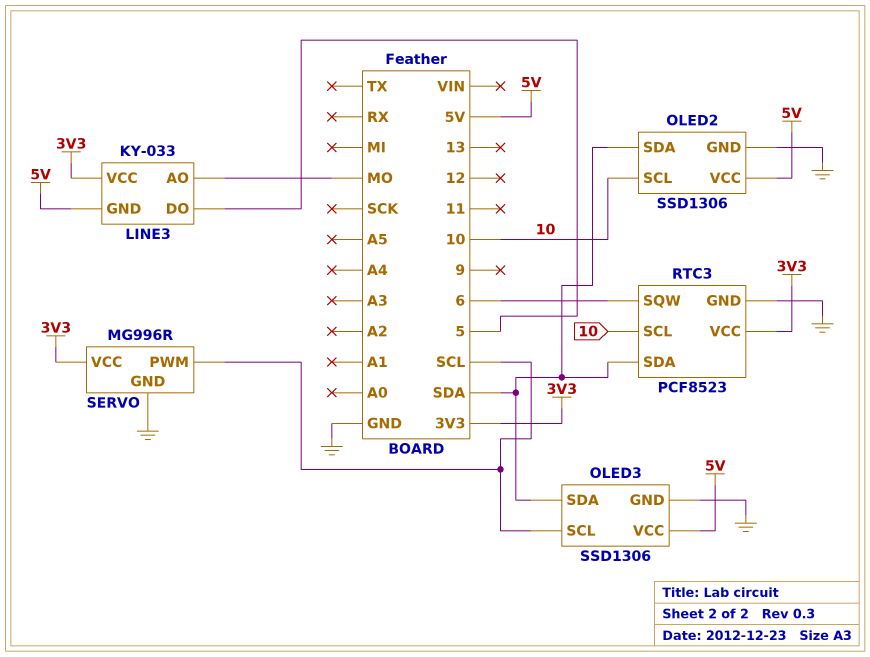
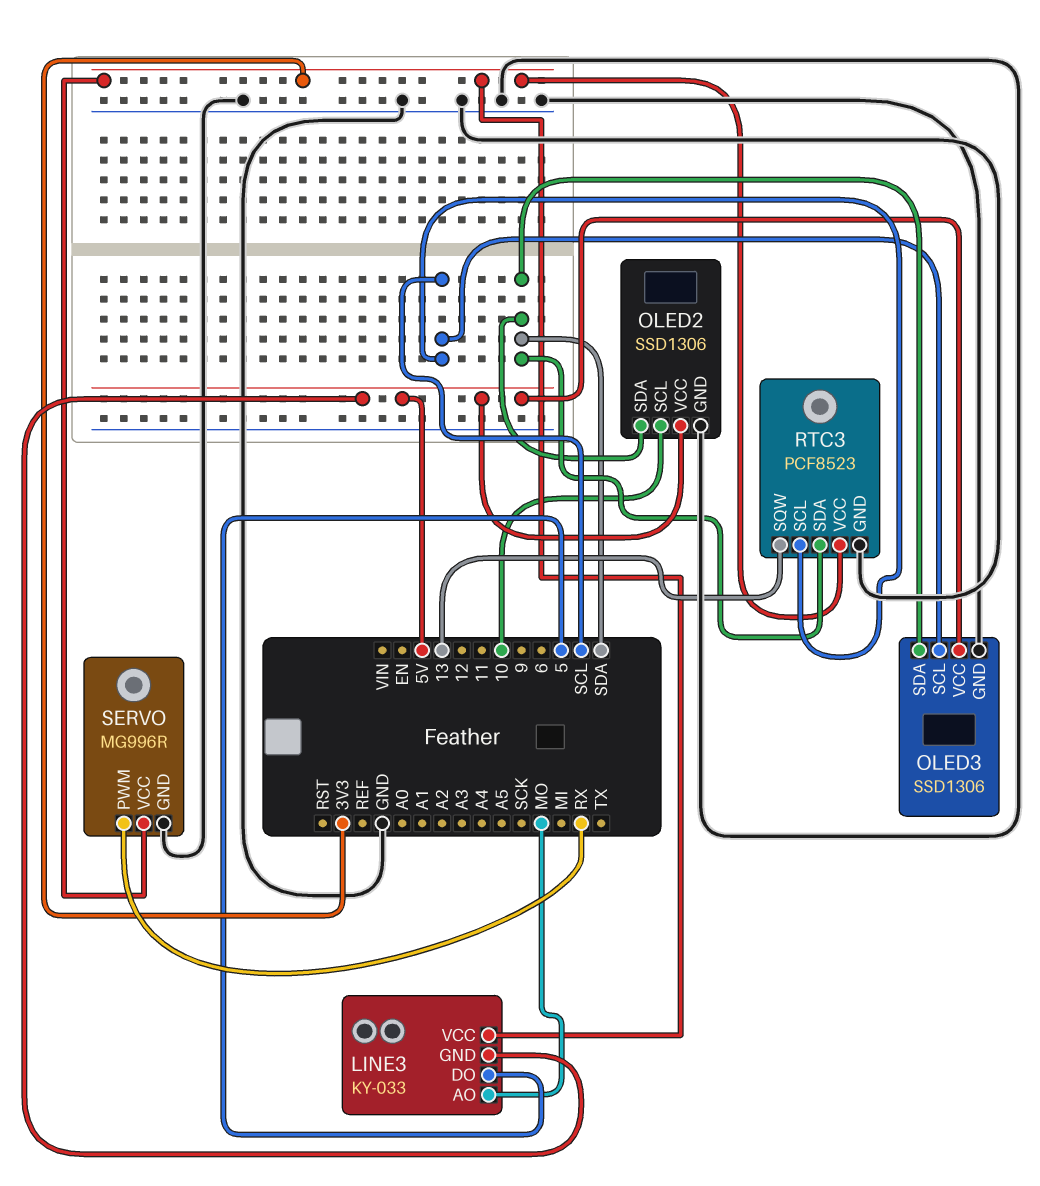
RTC3 pin SCL: 10 -> SCL
RTC3 pin SQW: 6 -> 13
SERVO pin PWM: SCL -> RX

